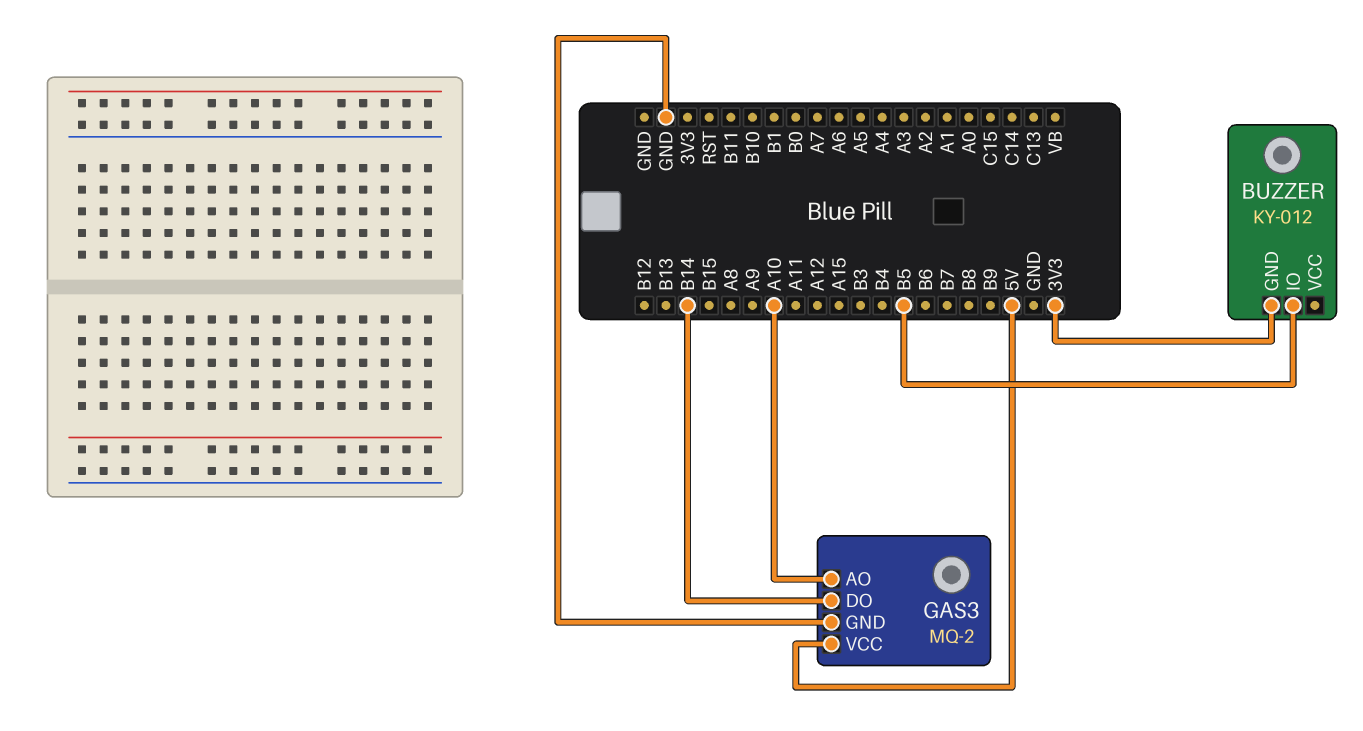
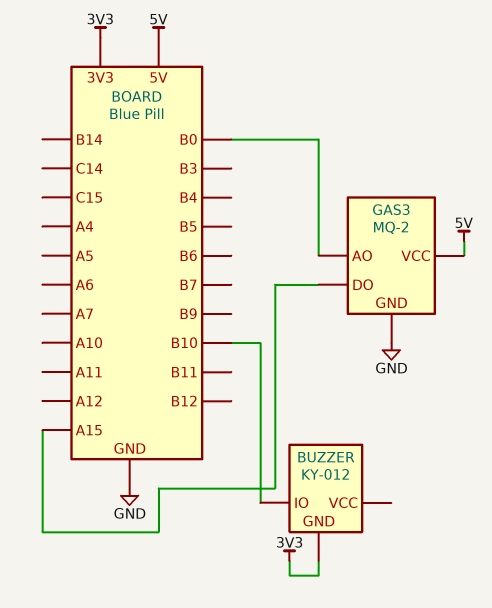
BUZZER pin IO: B5 -> B10
GAS3 pin AO: A10 -> B0
GAS3 pin DO: B14 -> A15

